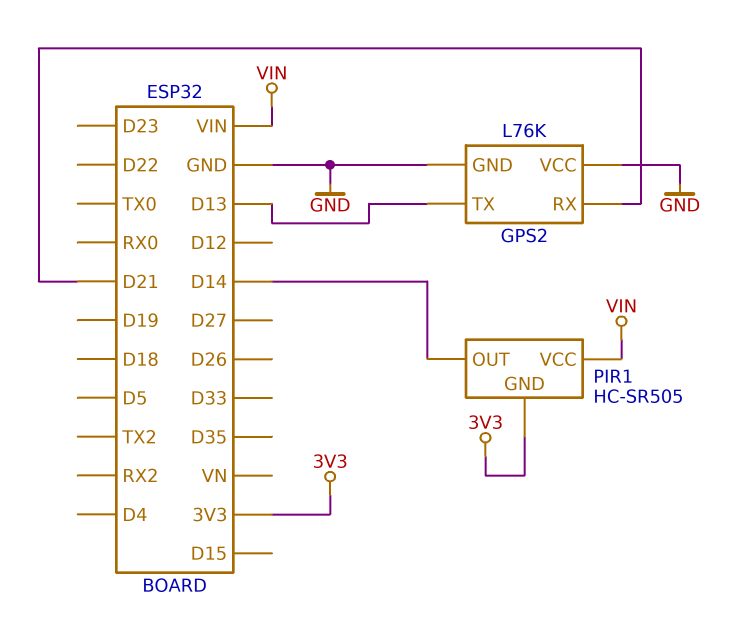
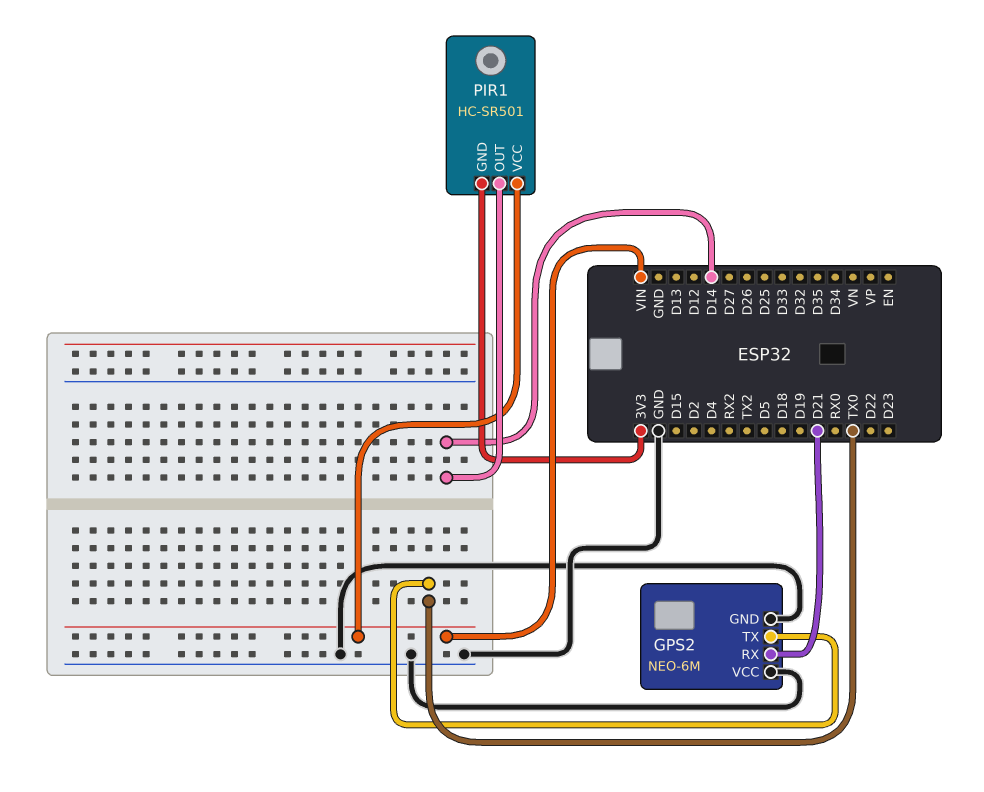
GPS2: L76K -> NEO-6M
GPS2 pin TX: D13 -> TX0
PIR1: HC-SR505 -> HC-SR501

